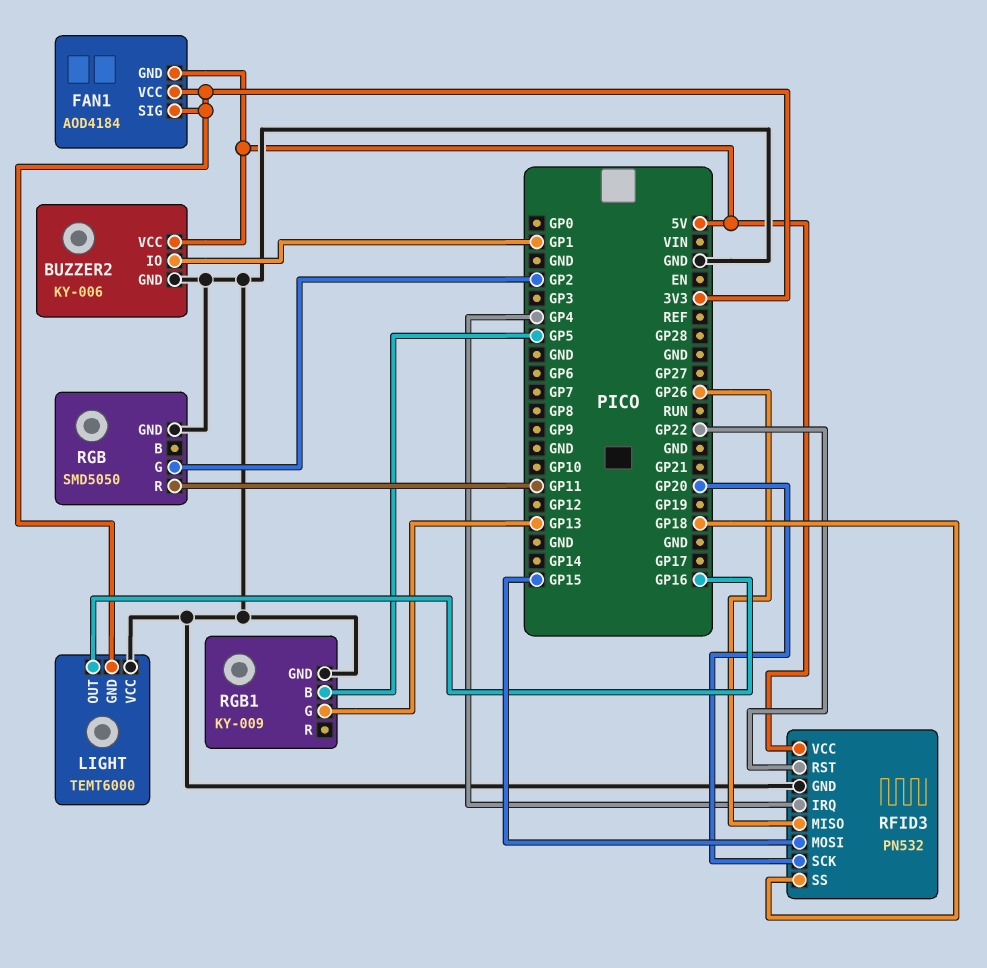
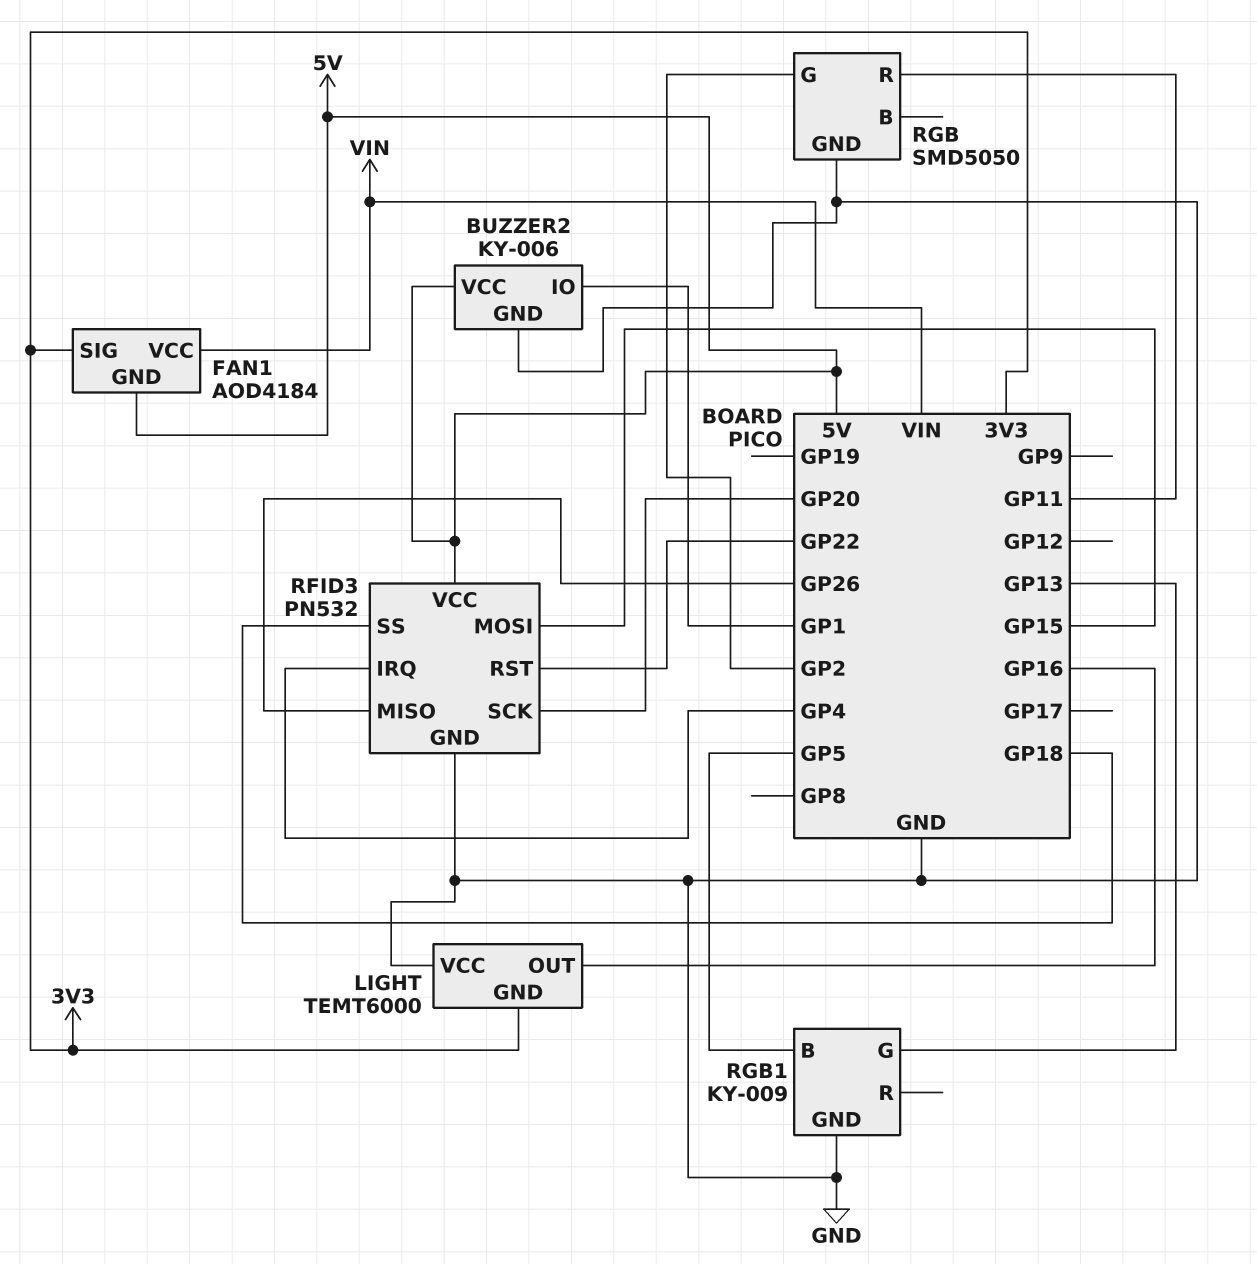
FAN1 pin VCC: 3V3 -> VIN

